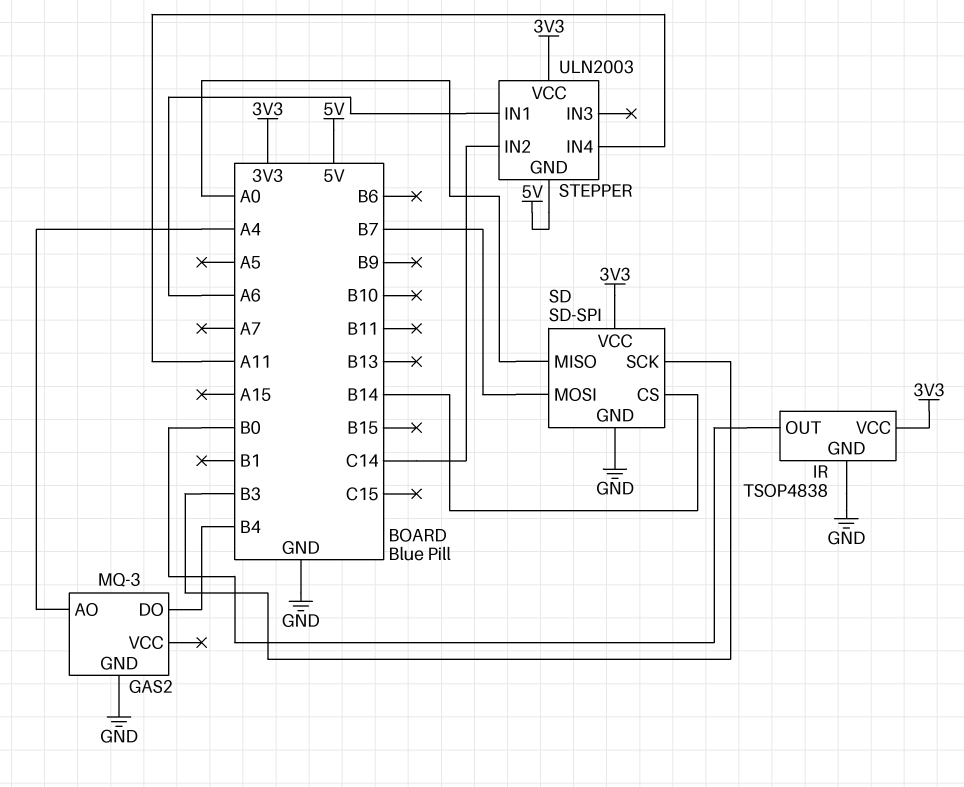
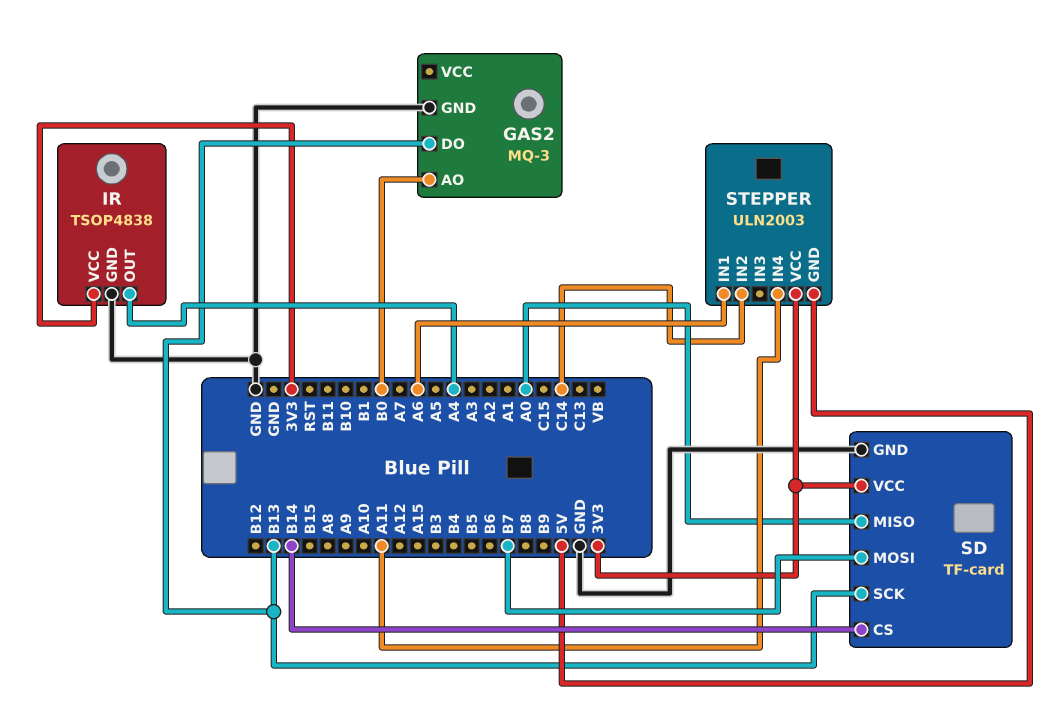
GAS2 pin AO: A4 -> B0
GAS2 pin DO: B4 -> B13
IR pin OUT: B0 -> A4
SD: SD-SPI -> TF-card
SD pin SCK: B3 -> B13

